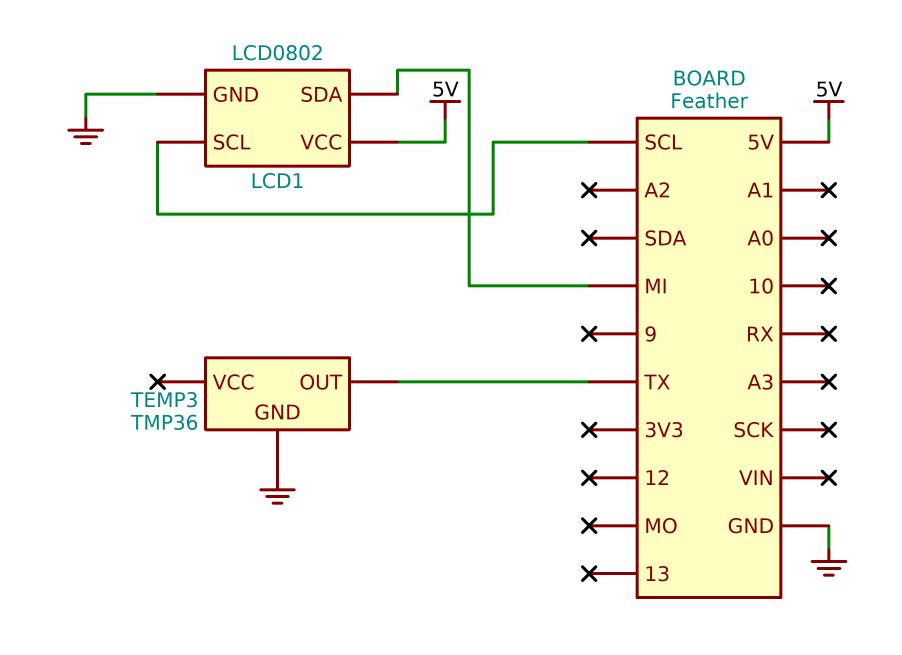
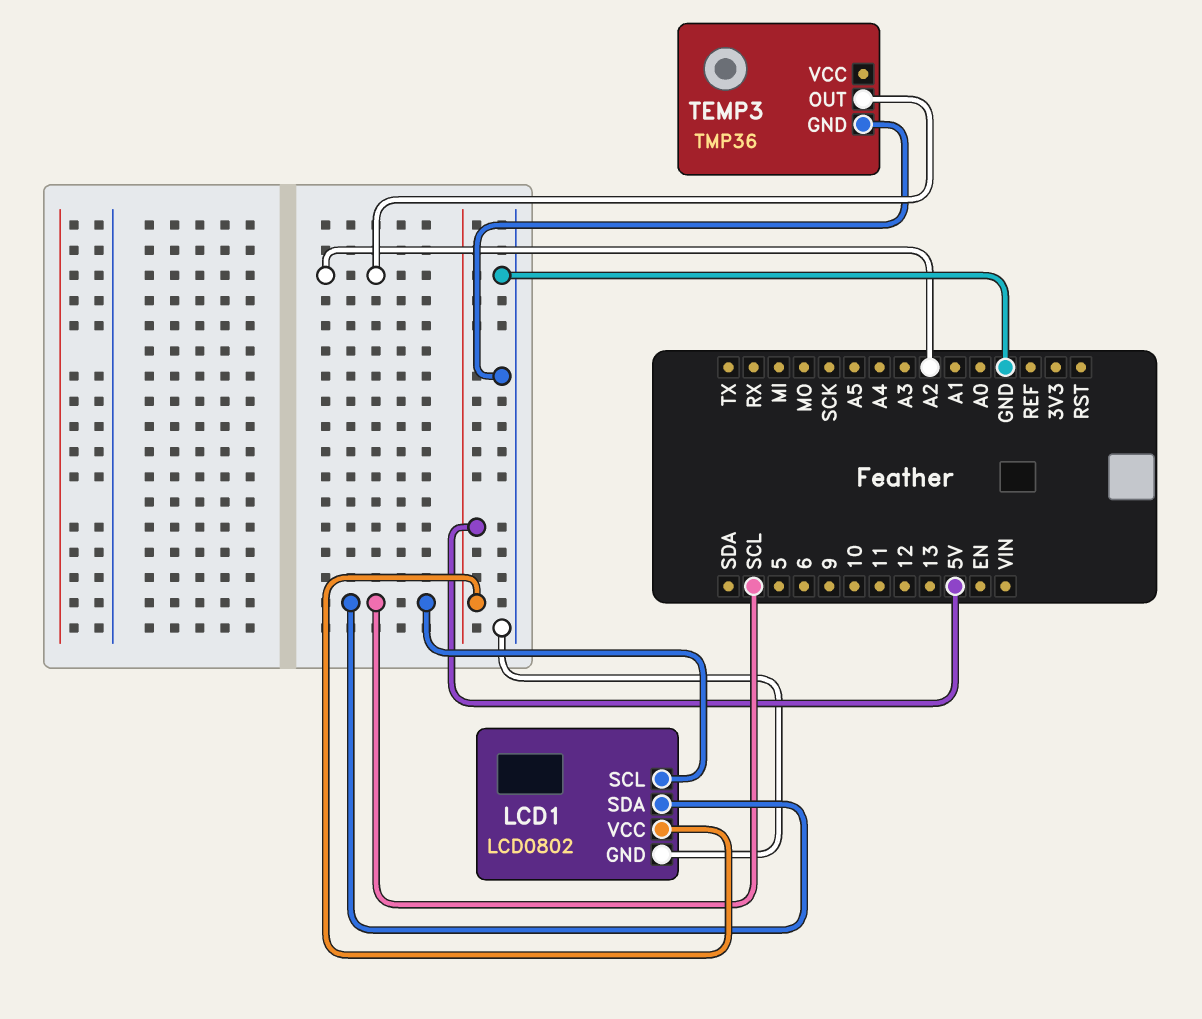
LCD1 pin SDA: MI -> SCL
TEMP3 pin OUT: TX -> A2

